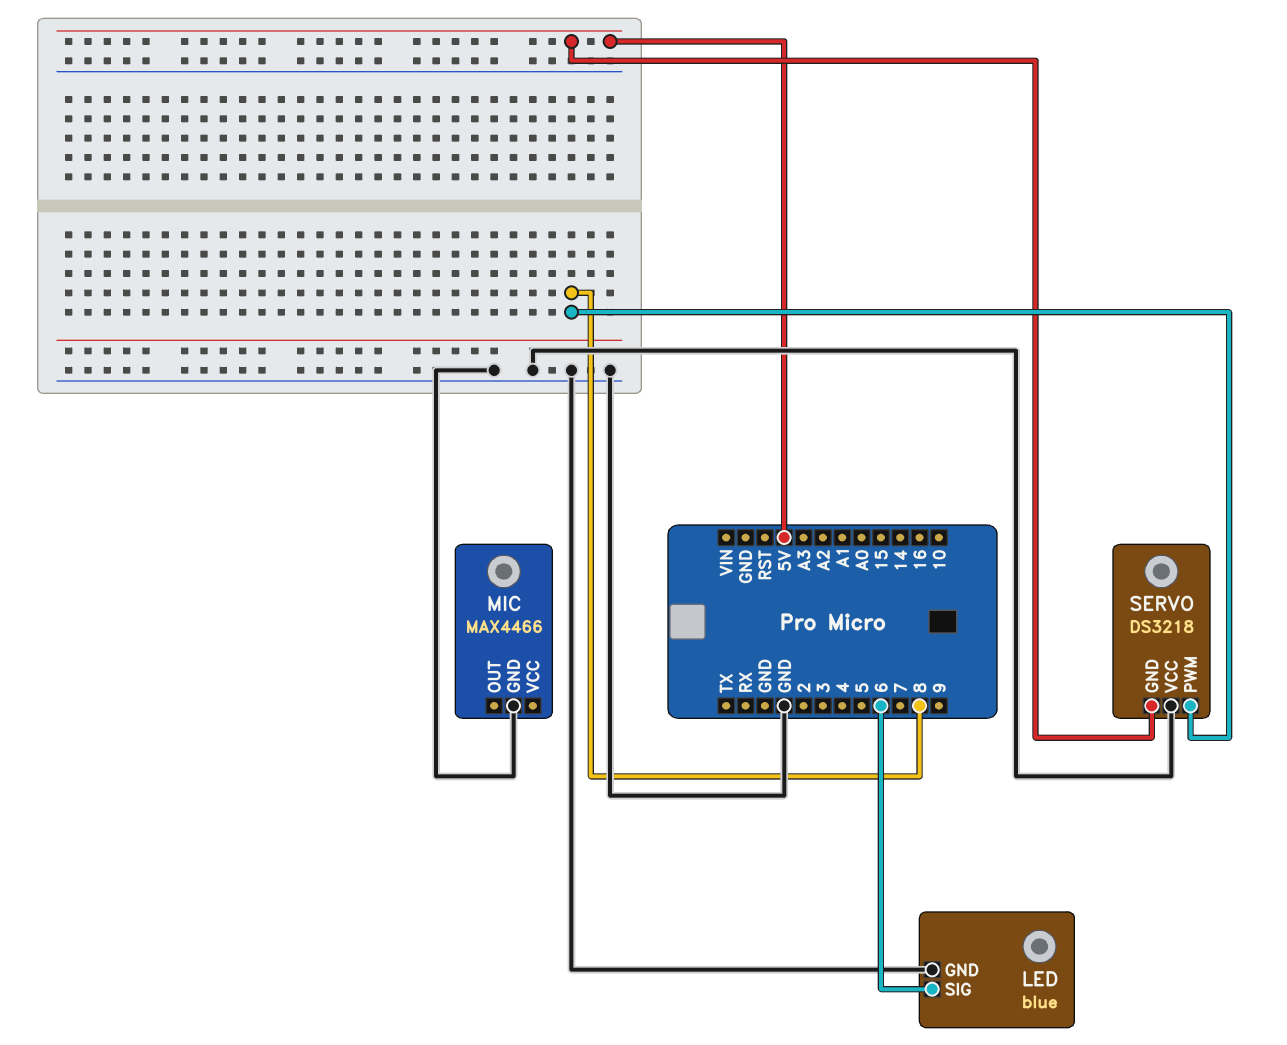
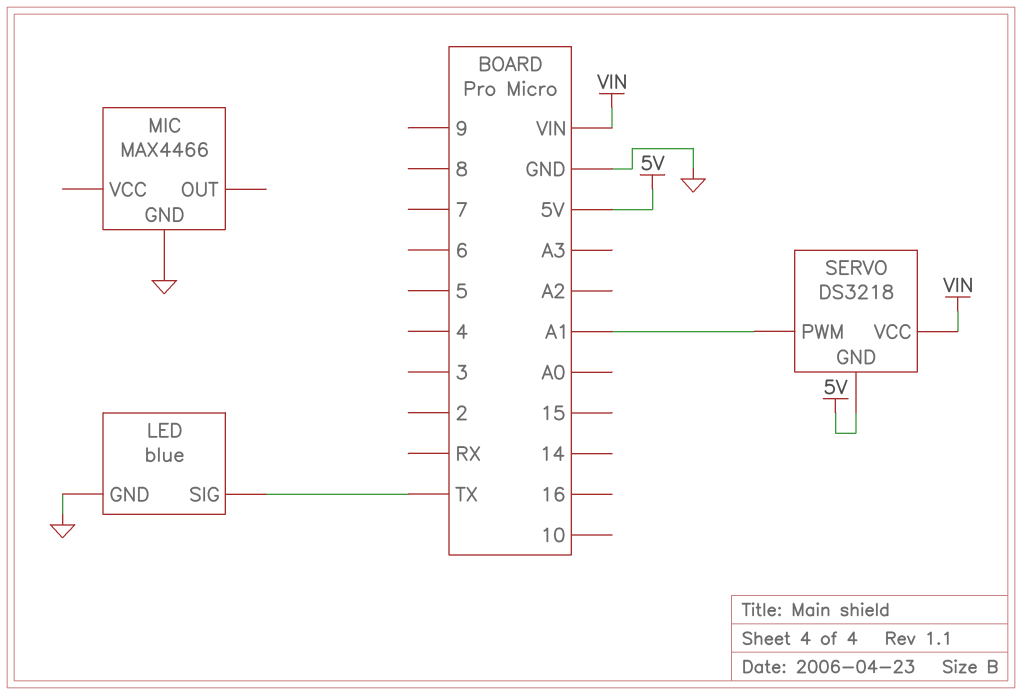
LED pin SIG: 6 -> TX
SERVO pin PWM: 8 -> A1
SERVO pin VCC: GND -> VIN

